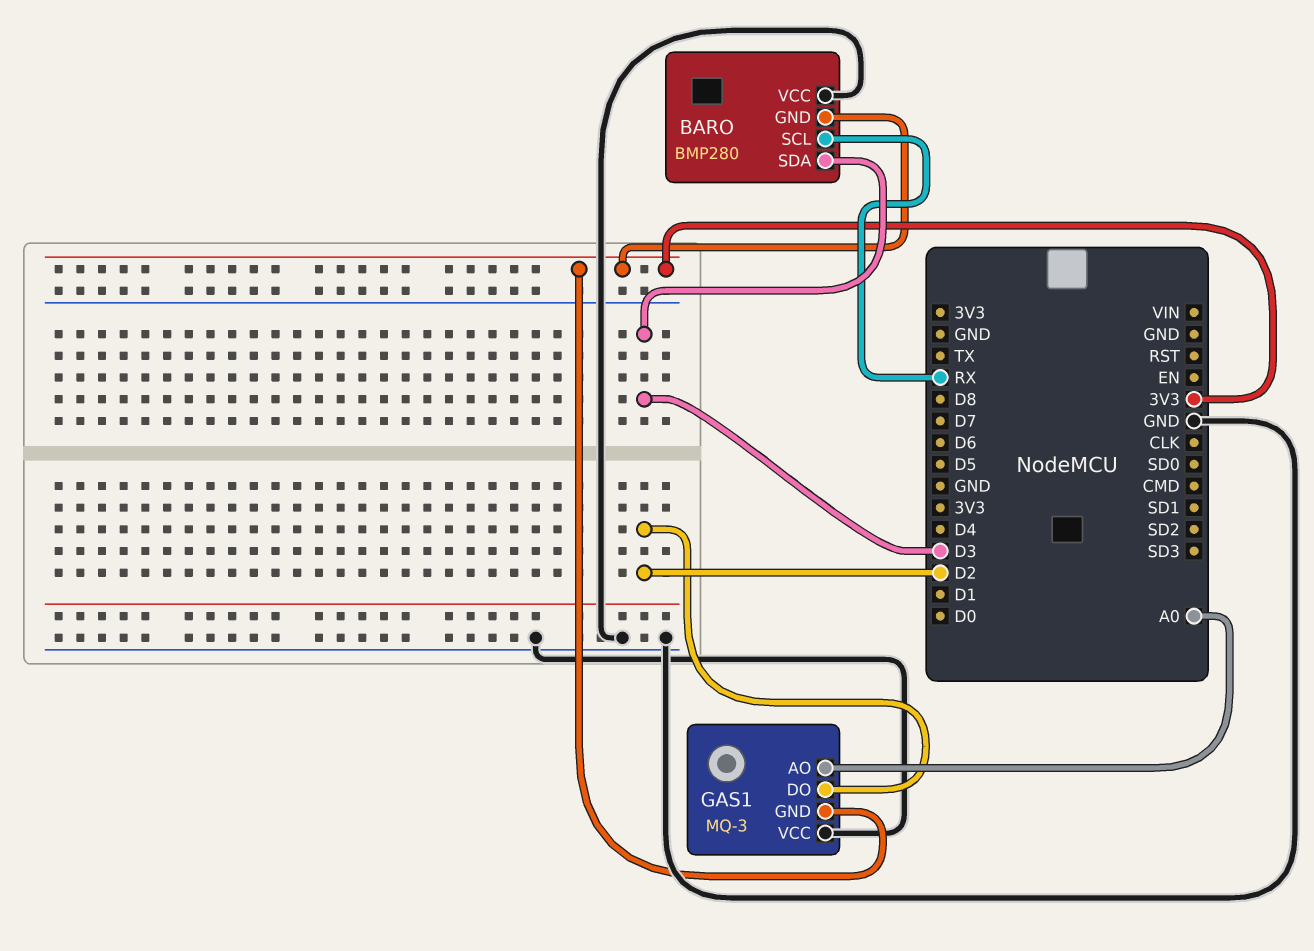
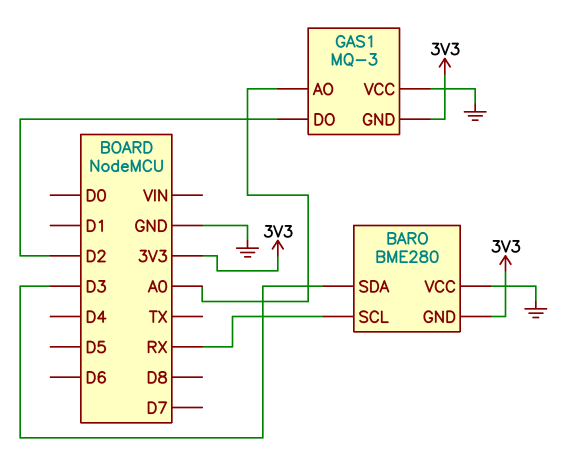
BARO: BMP280 -> BME280

